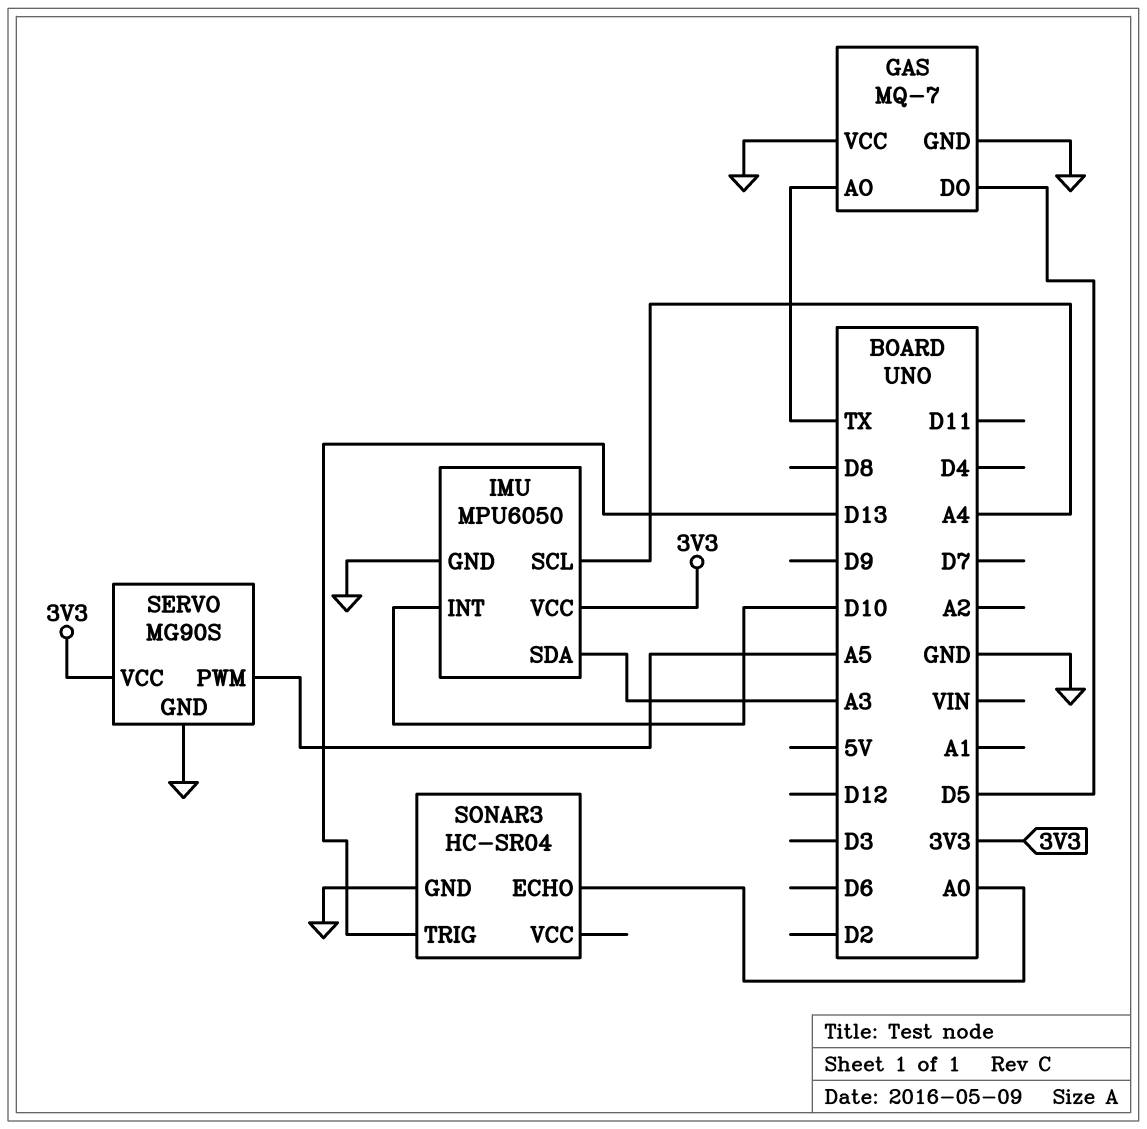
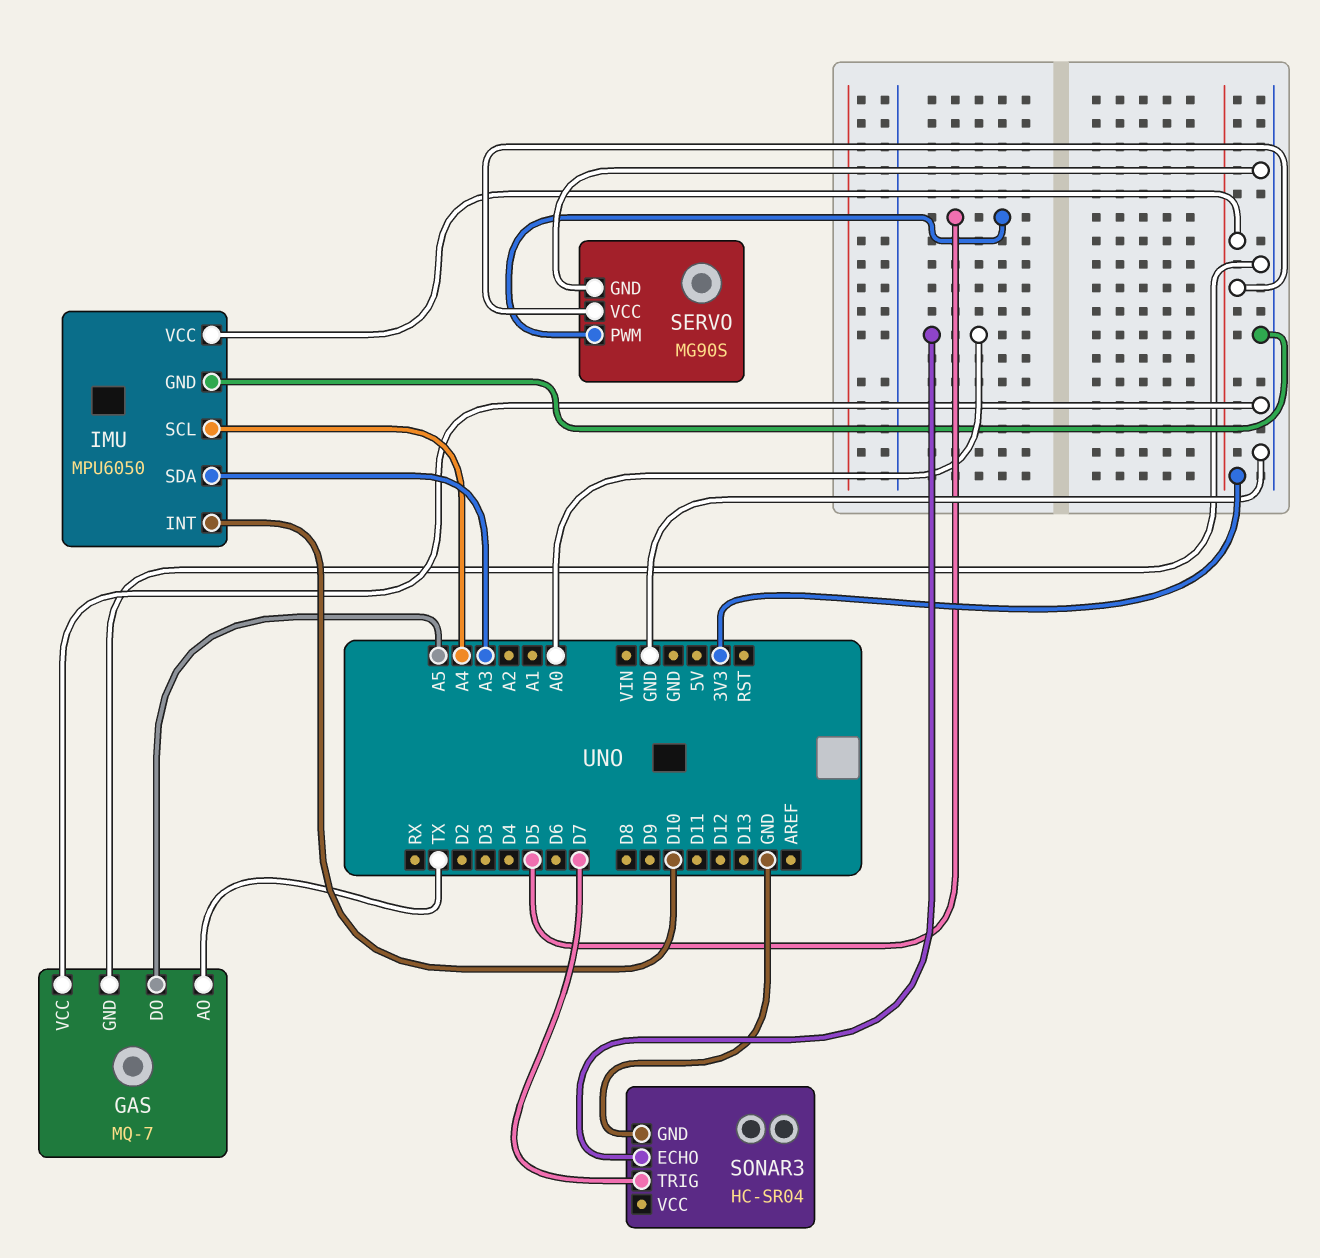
GAS pin DO: D5 -> A5
SERVO pin PWM: A5 -> D5
SONAR3 pin TRIG: D13 -> D7

